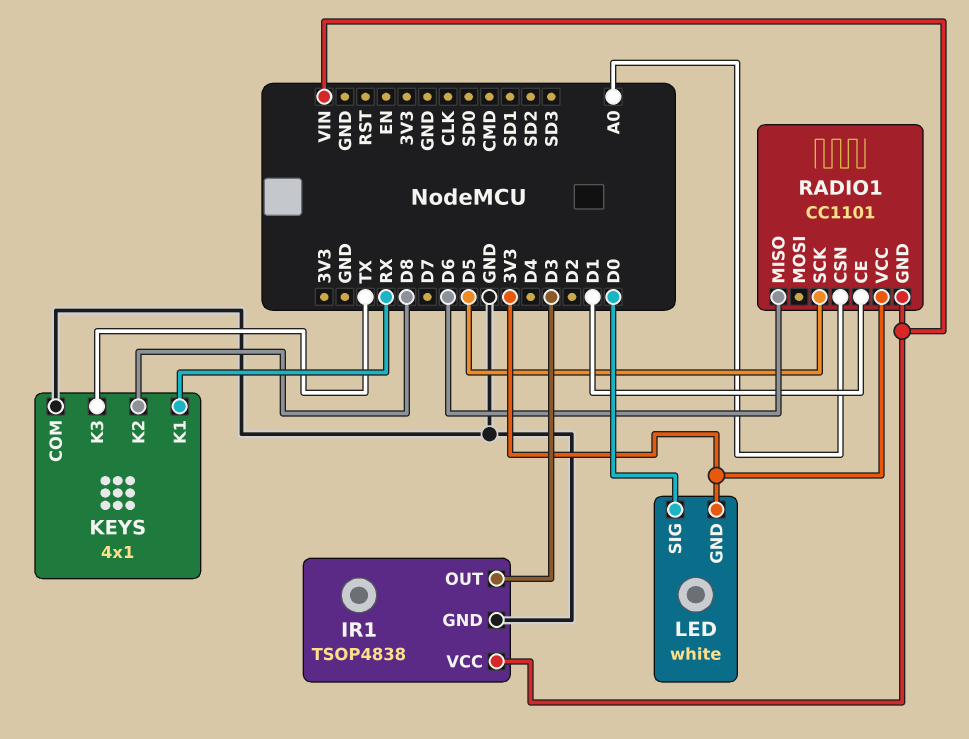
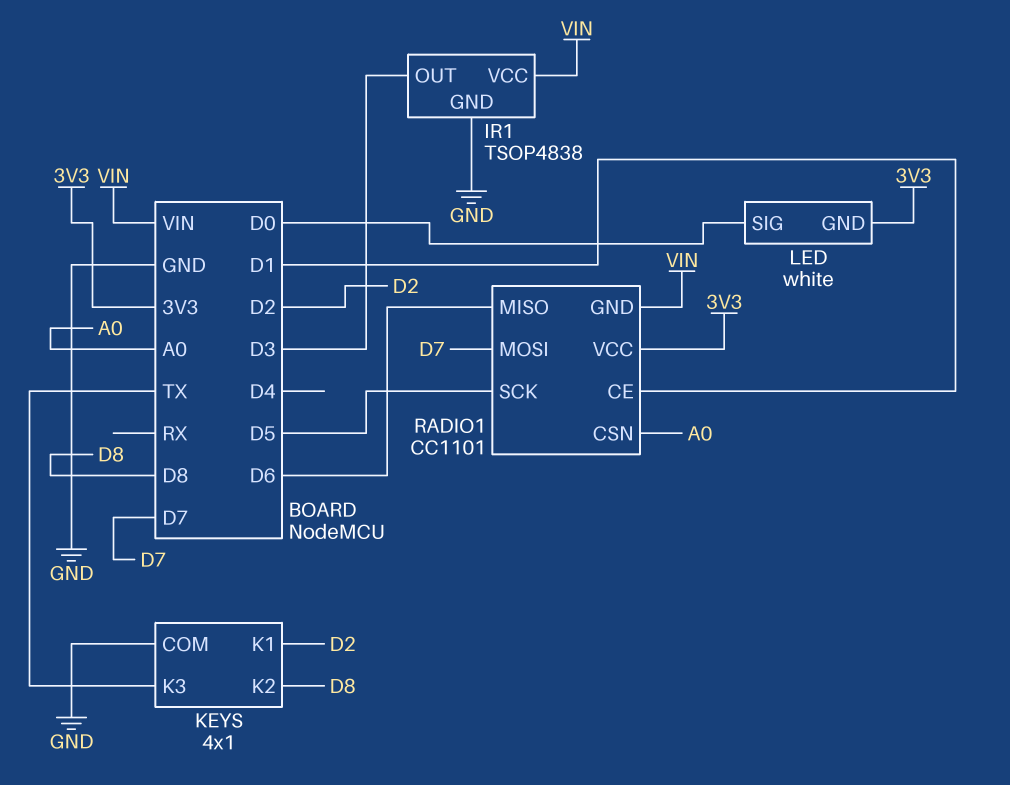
KEYS pin K1: RX -> D2
RADIO1 pin MOSI: none -> D7

